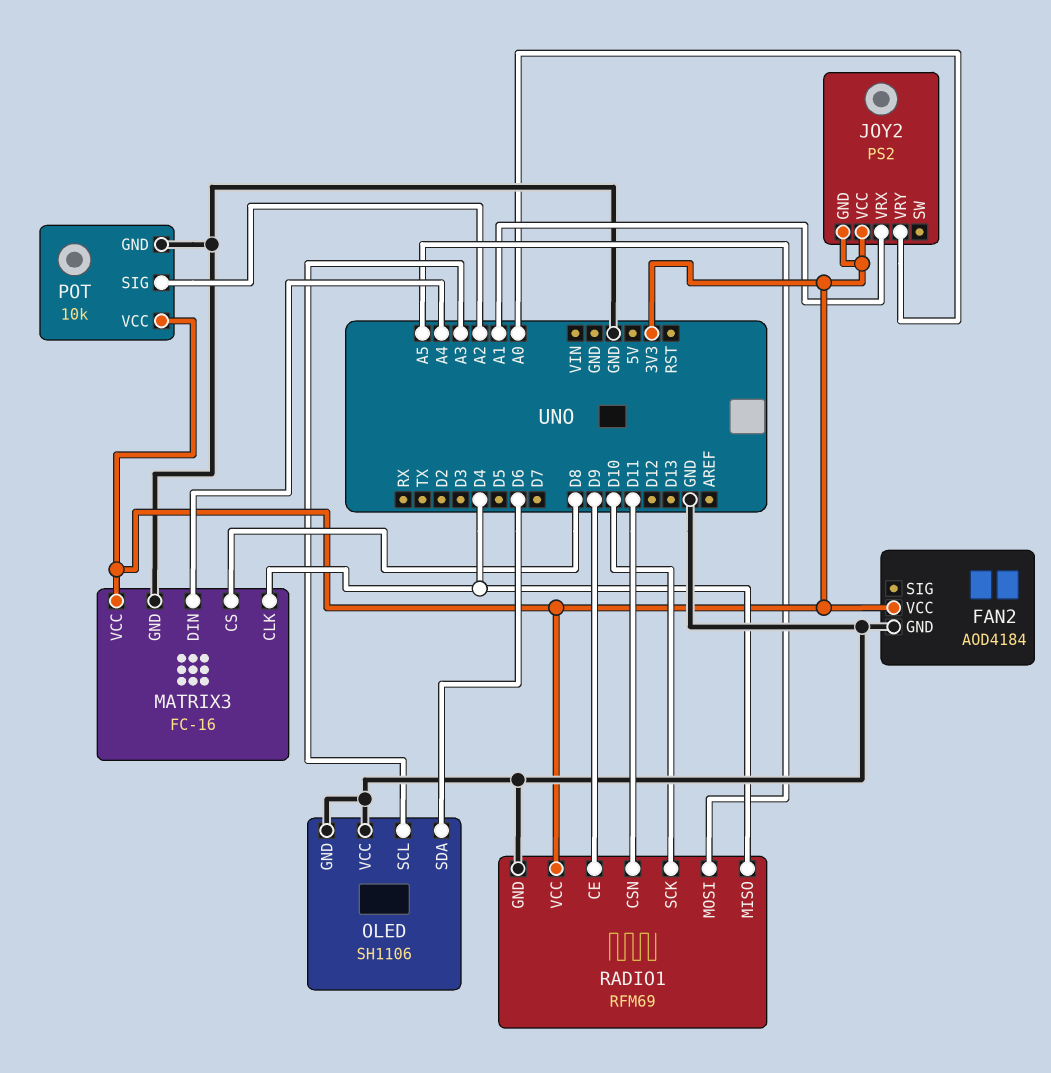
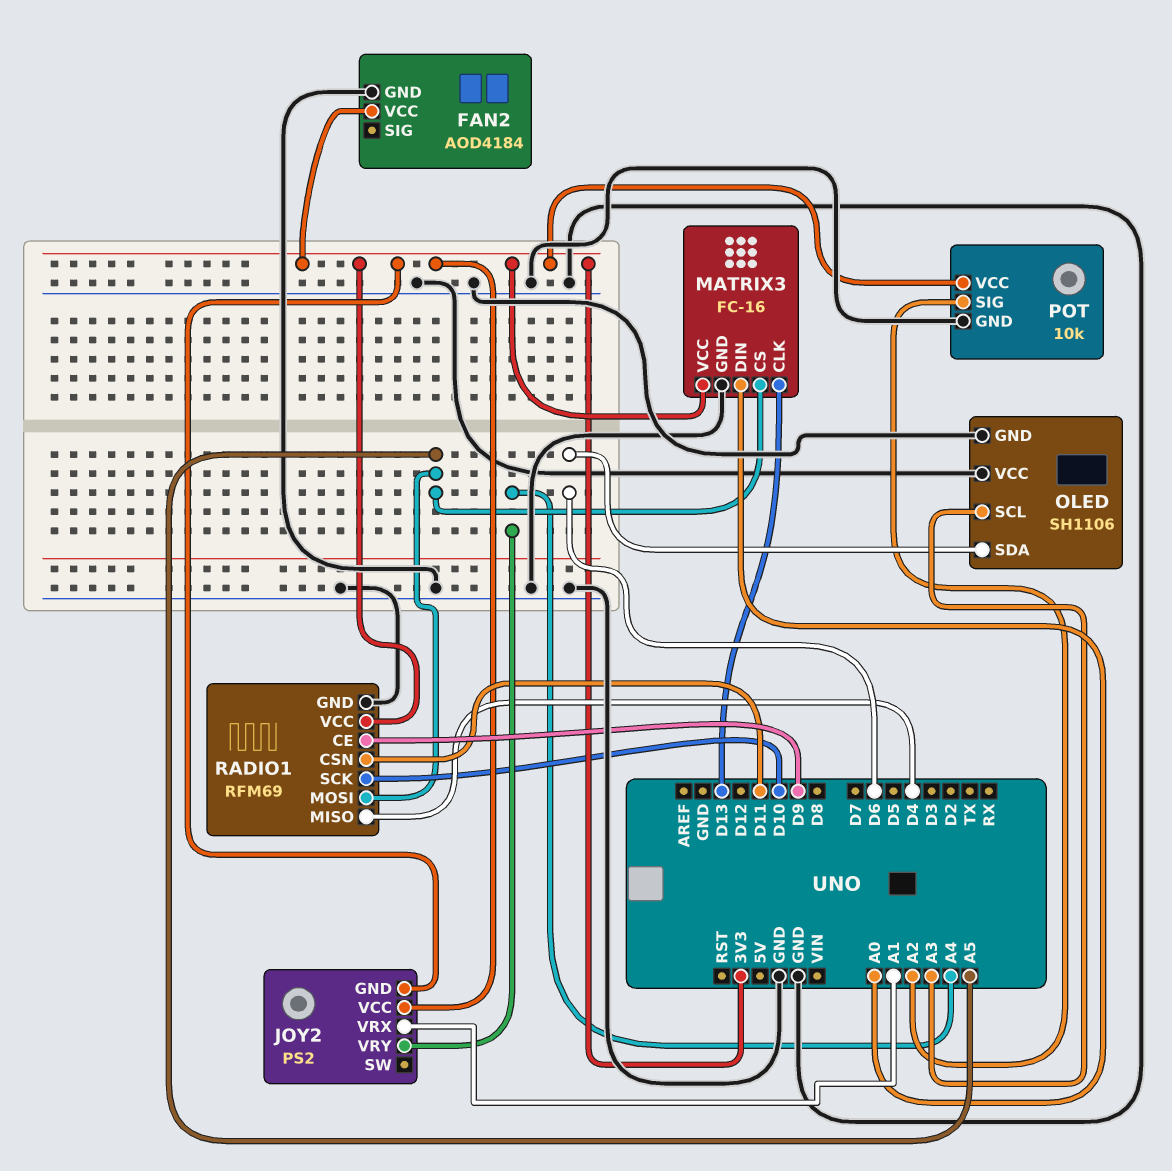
JOY2 pin VRY: A0 -> A4
MATRIX3 pin CLK: D4 -> D13
MATRIX3 pin CS: D8 -> A5
MATRIX3 pin DIN: A4 -> A0

